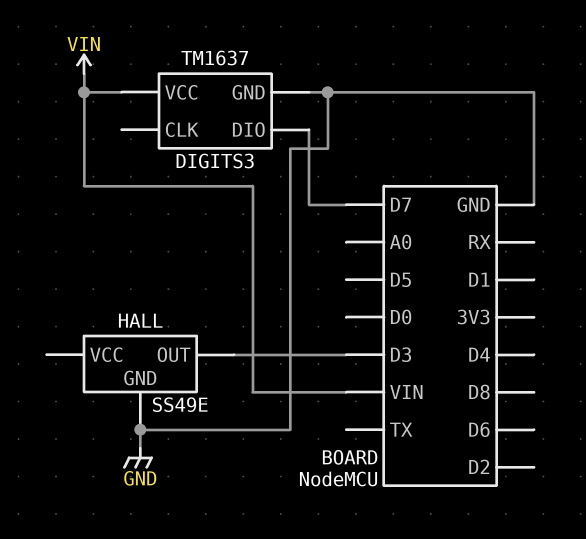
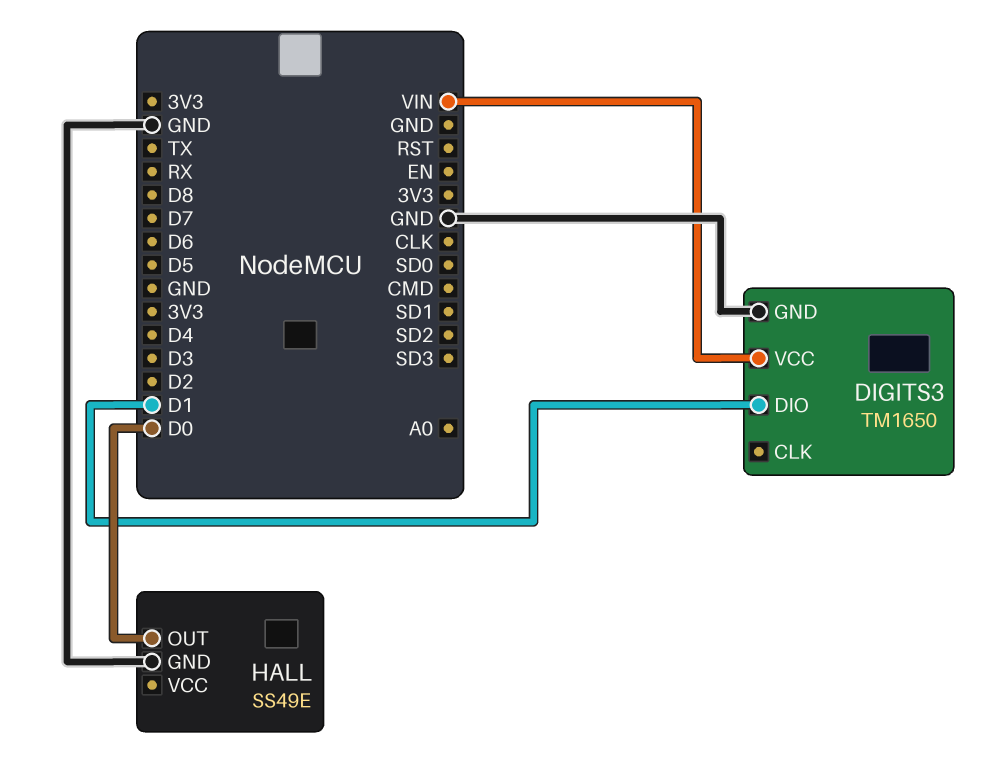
DIGITS3: TM1637 -> TM1650
DIGITS3 pin DIO: D7 -> D1
HALL pin OUT: D3 -> D0

